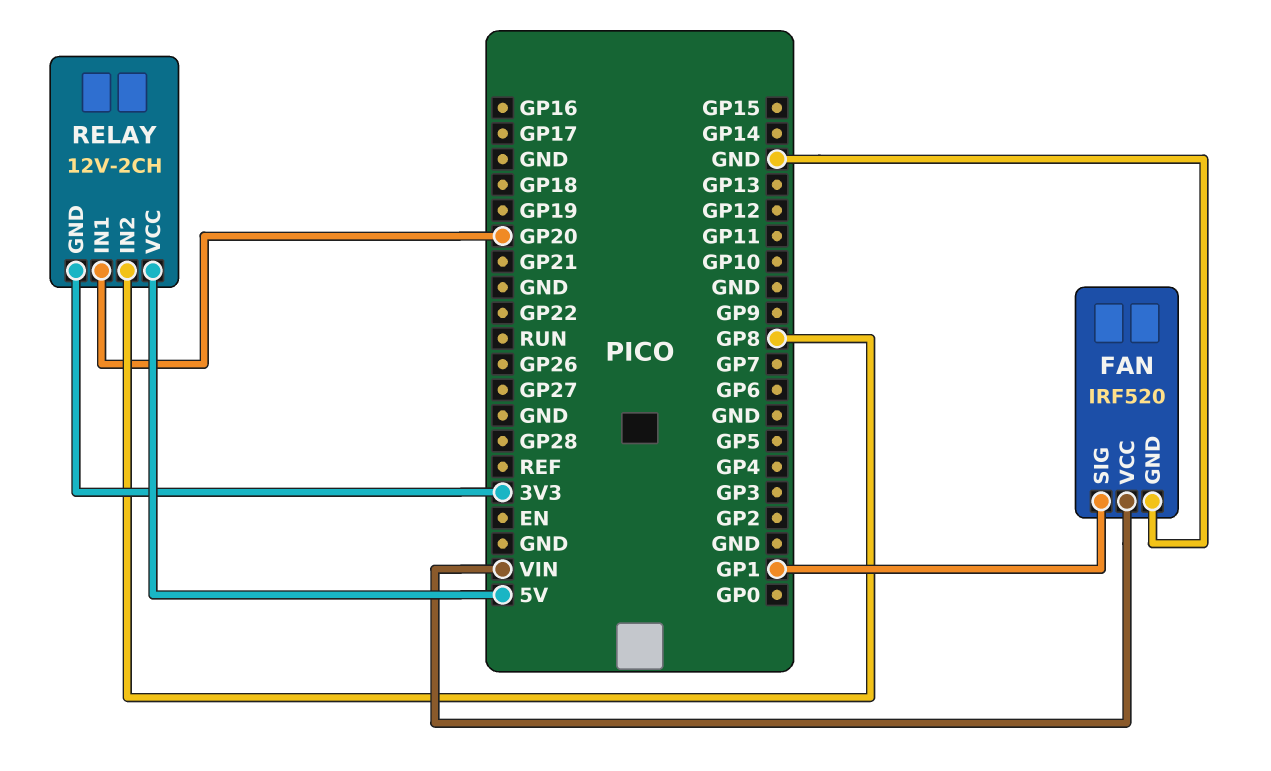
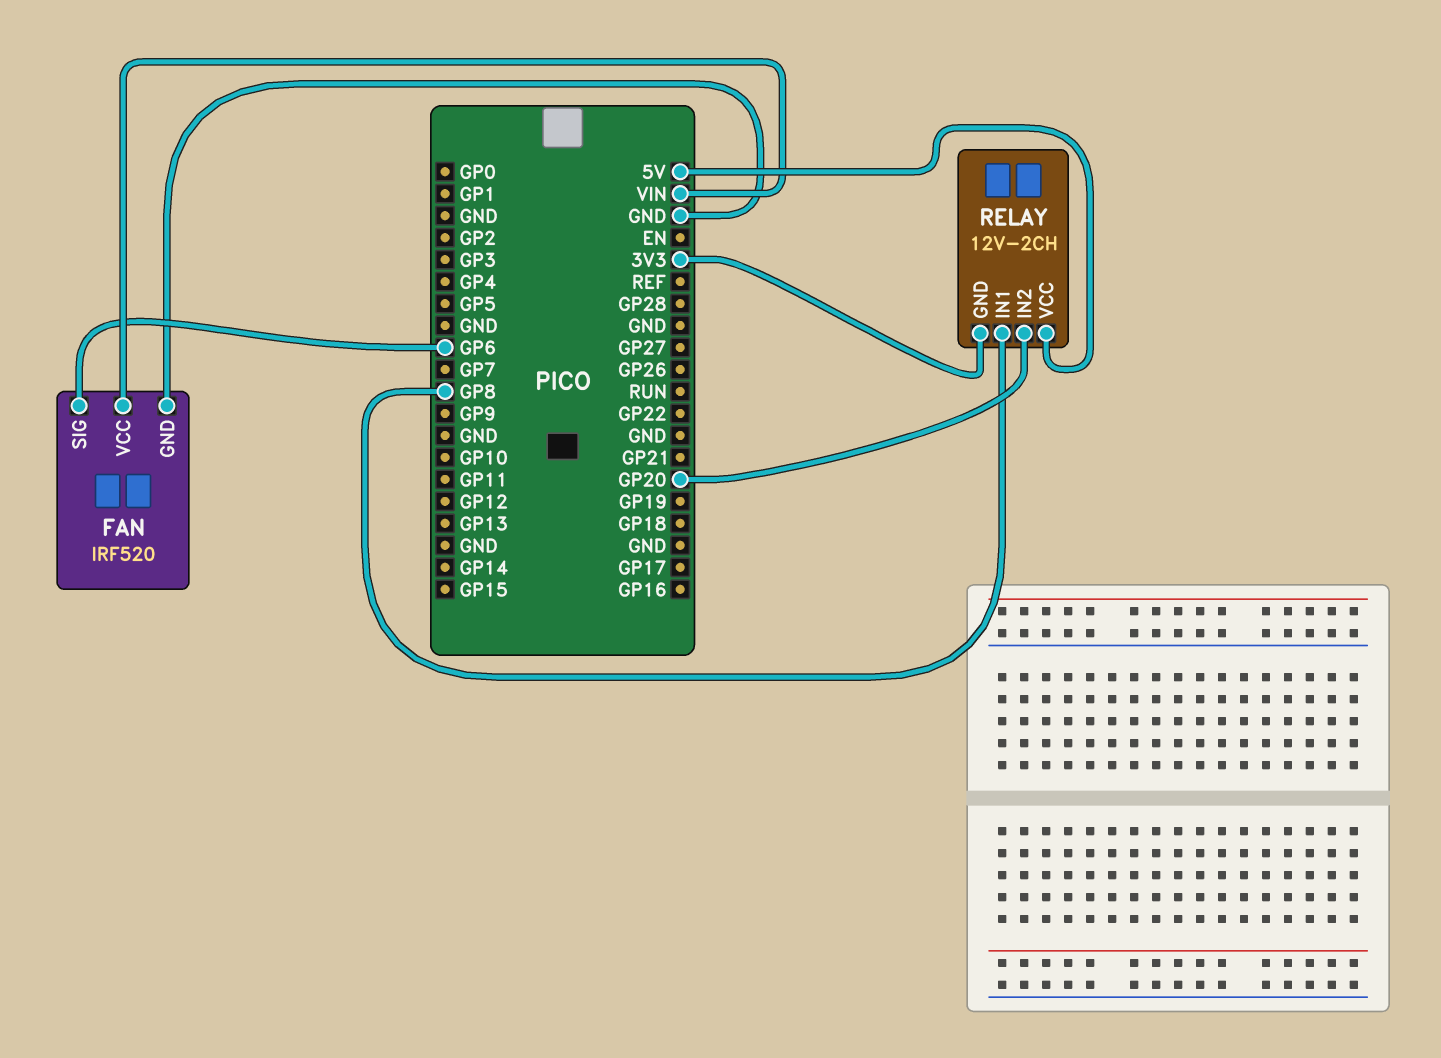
FAN pin SIG: GP1 -> GP6
RELAY pin IN1: GP20 -> GP8
RELAY pin IN2: GP8 -> GP20

